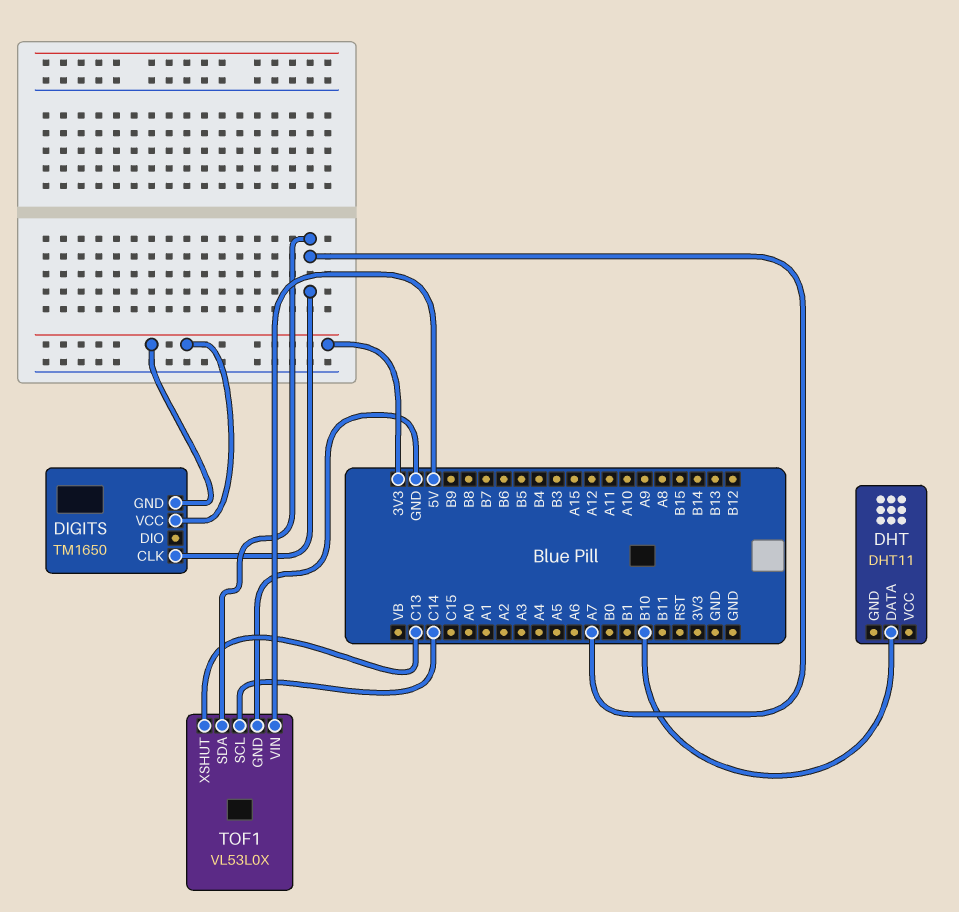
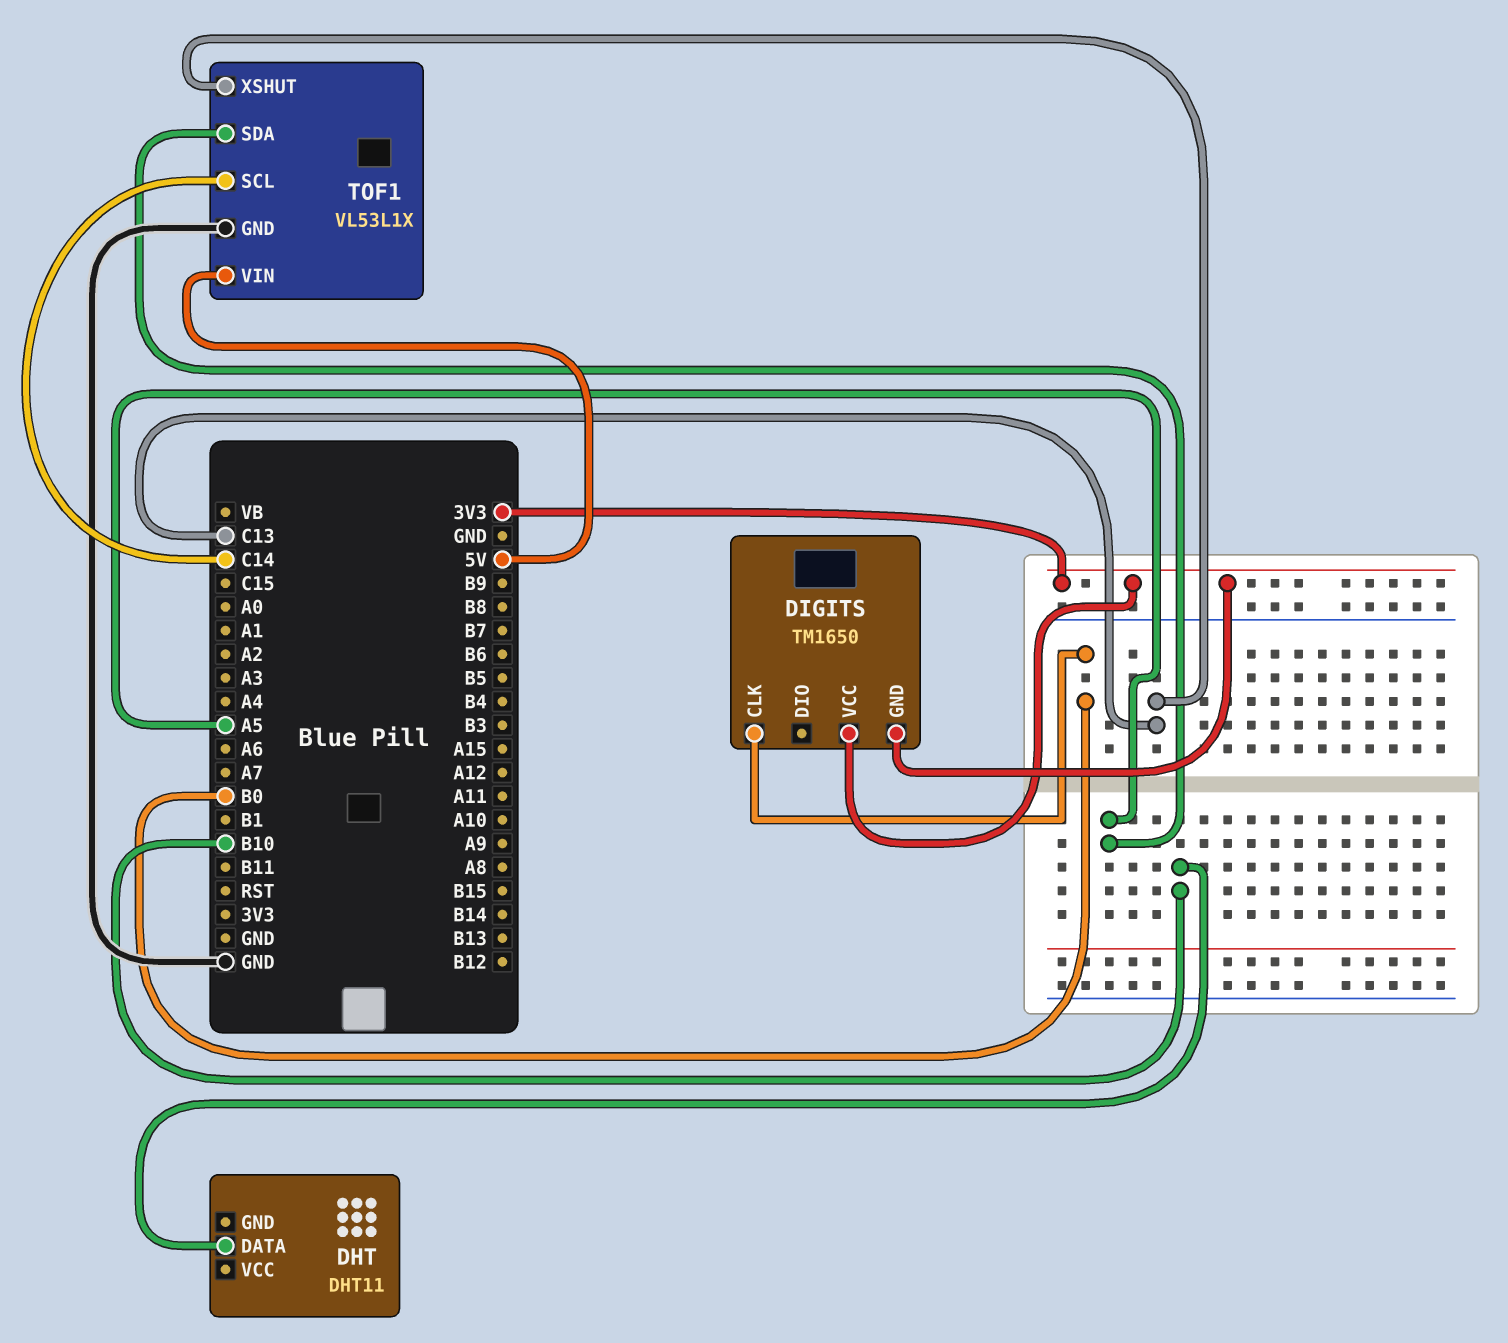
DIGITS pin CLK: A7 -> B0
TOF1: VL53L0X -> VL53L1X
TOF1 pin SDA: A7 -> A5

